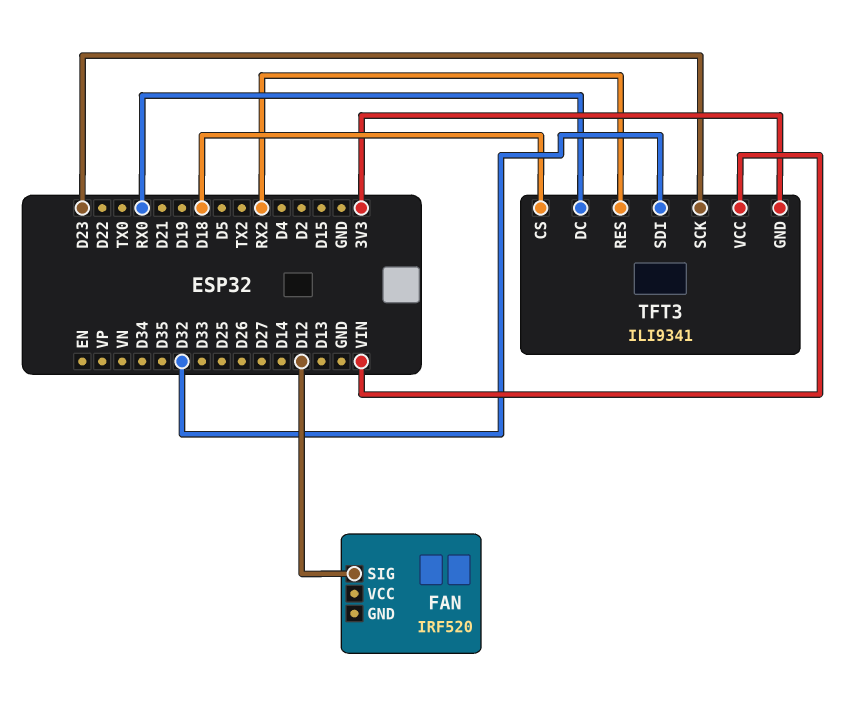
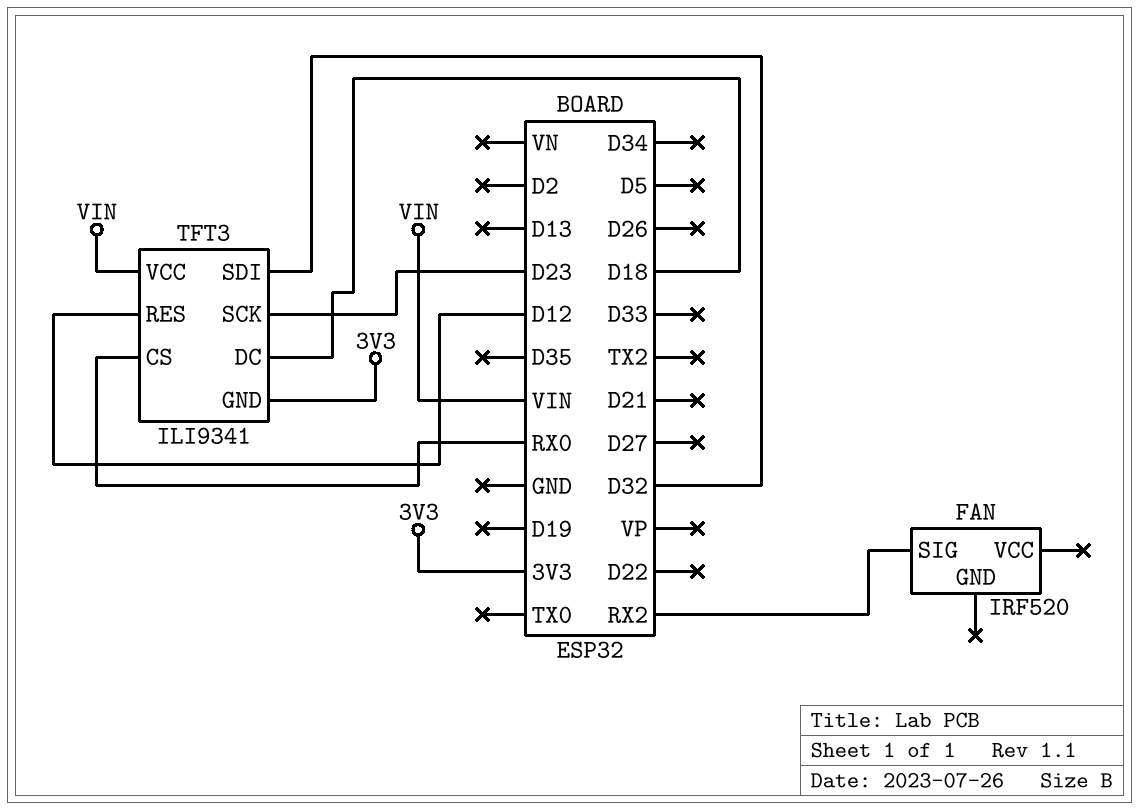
FAN pin SIG: D12 -> RX2
TFT3 pin CS: D18 -> RX0
TFT3 pin DC: RX0 -> D18
TFT3 pin RES: RX2 -> D12

